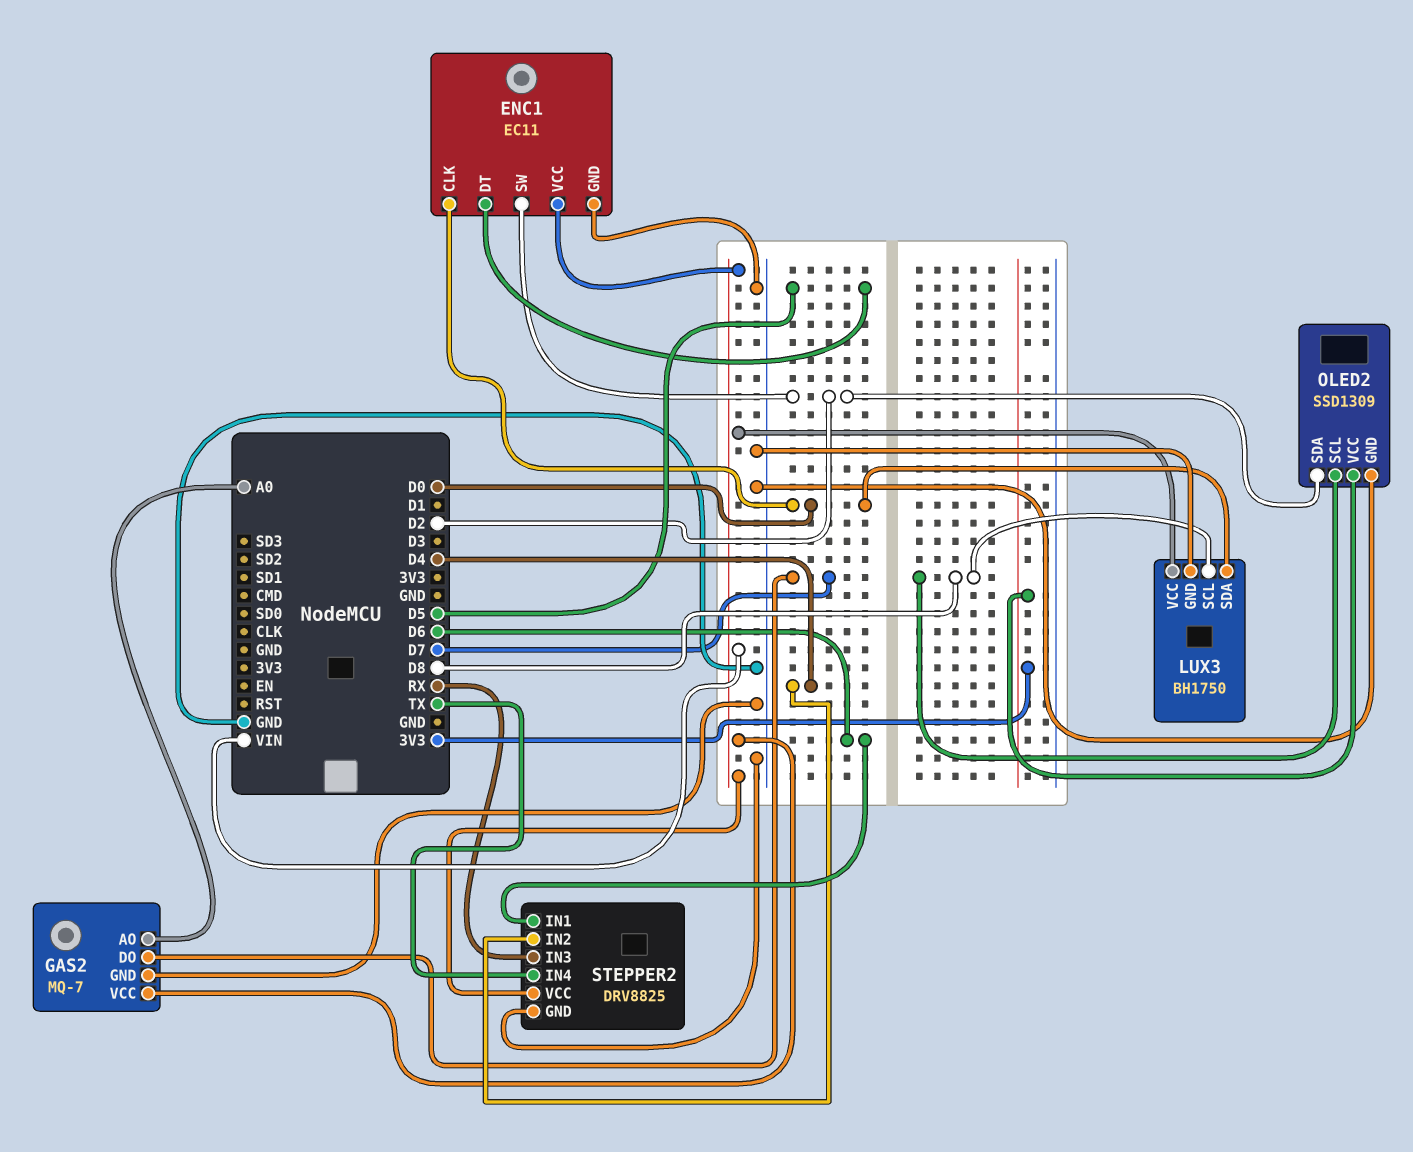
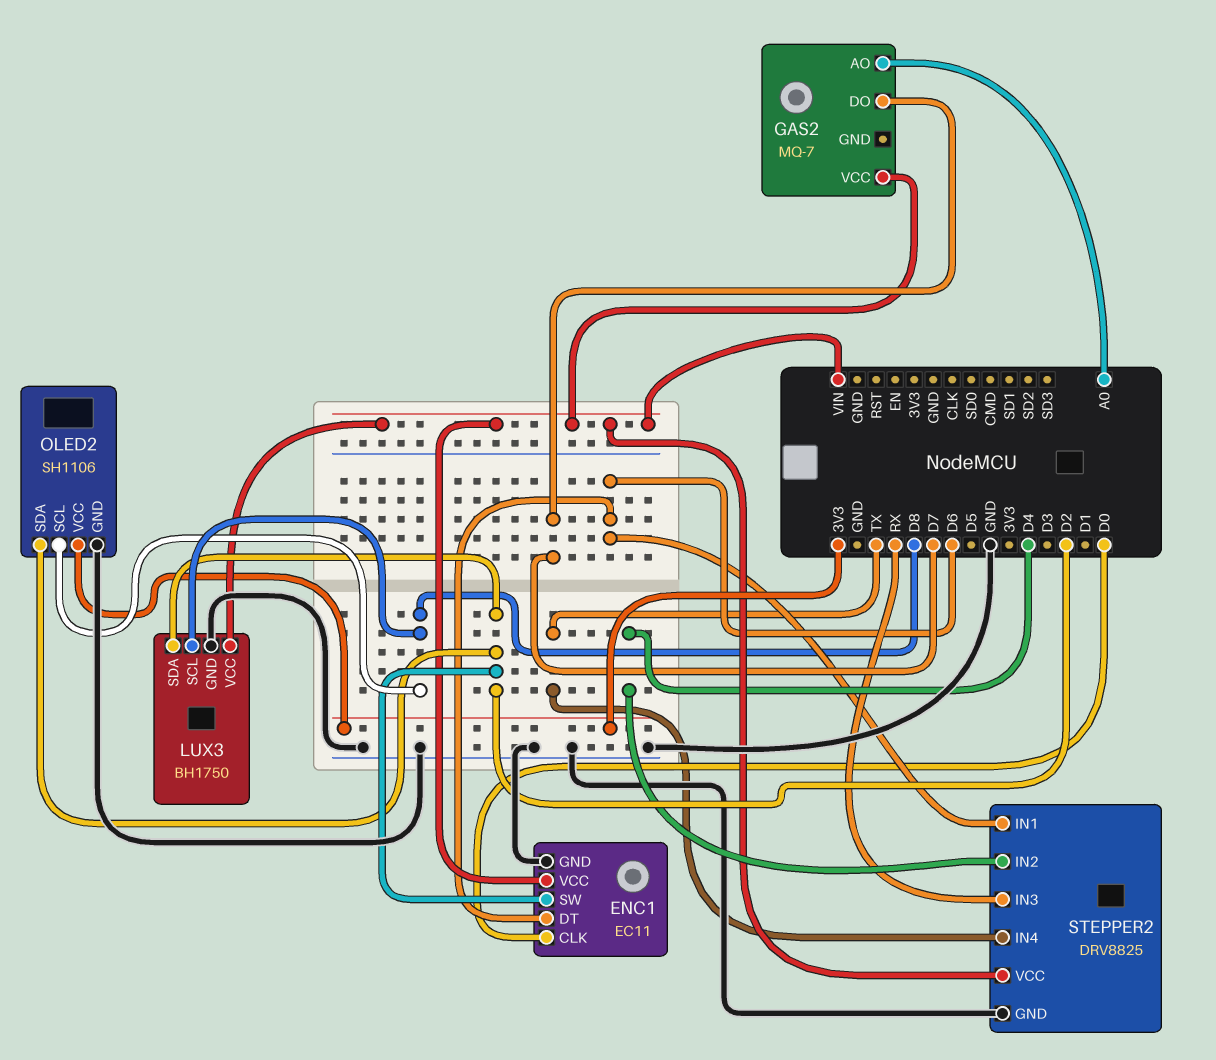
ENC1 pin DT: D5 -> D6
GAS2 pin GND: GND -> none
LUX3 pin SDA: D0 -> D2
OLED2: SSD1309 -> SH1106

